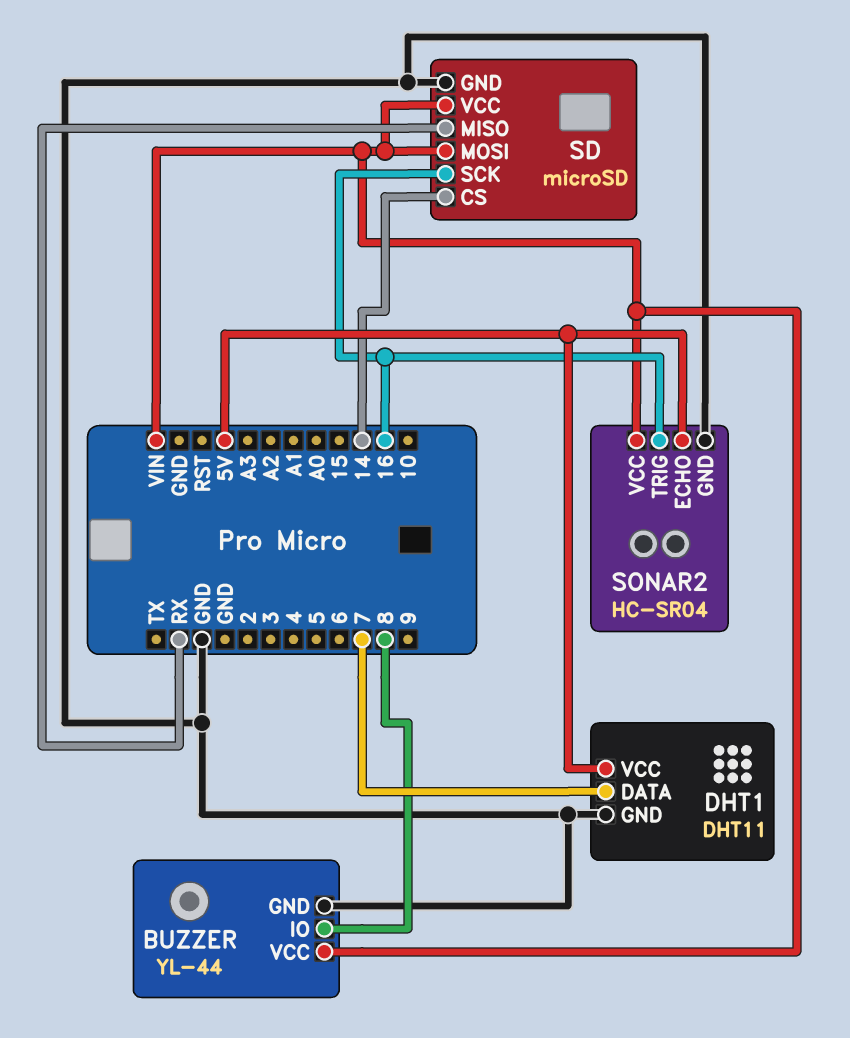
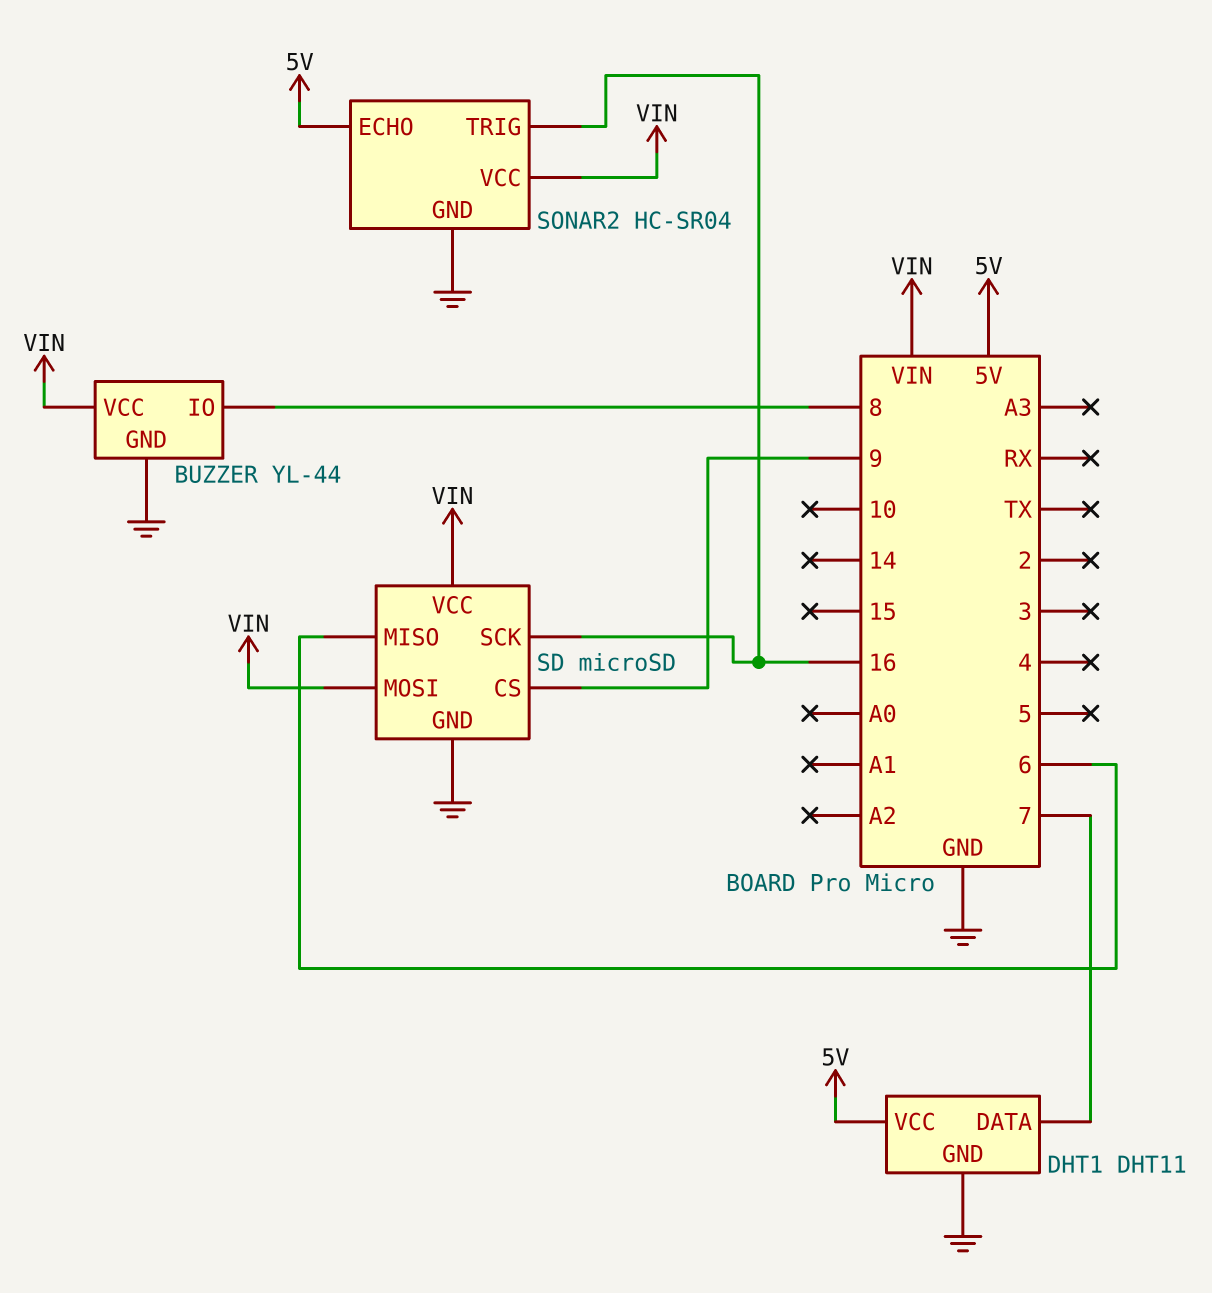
SD pin CS: 14 -> 9
SD pin MISO: RX -> 6

